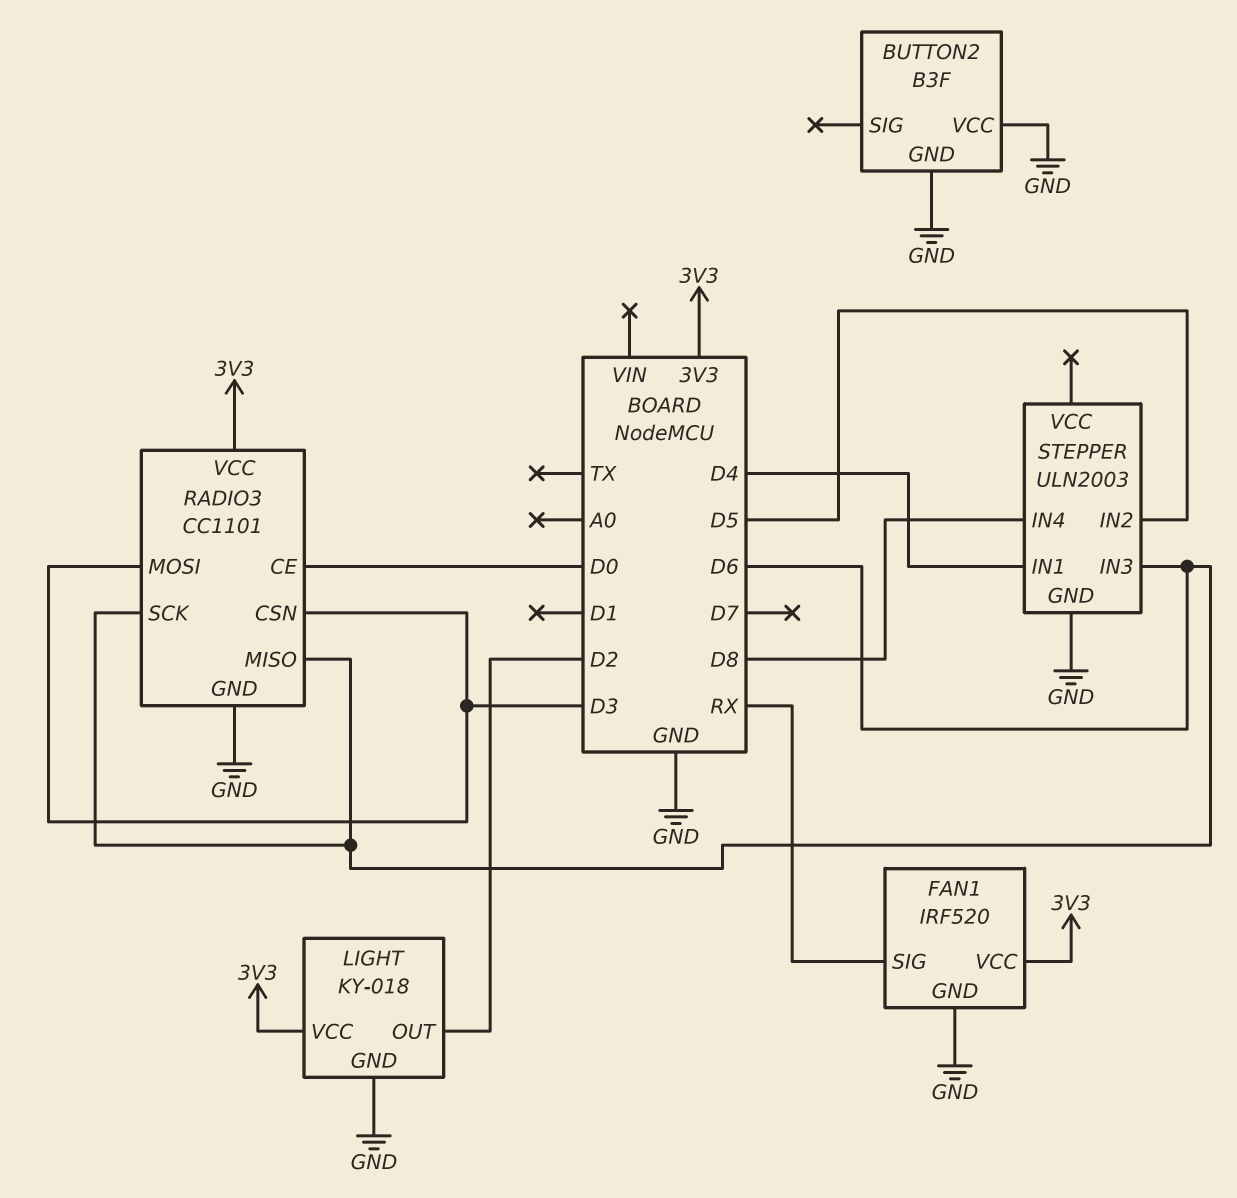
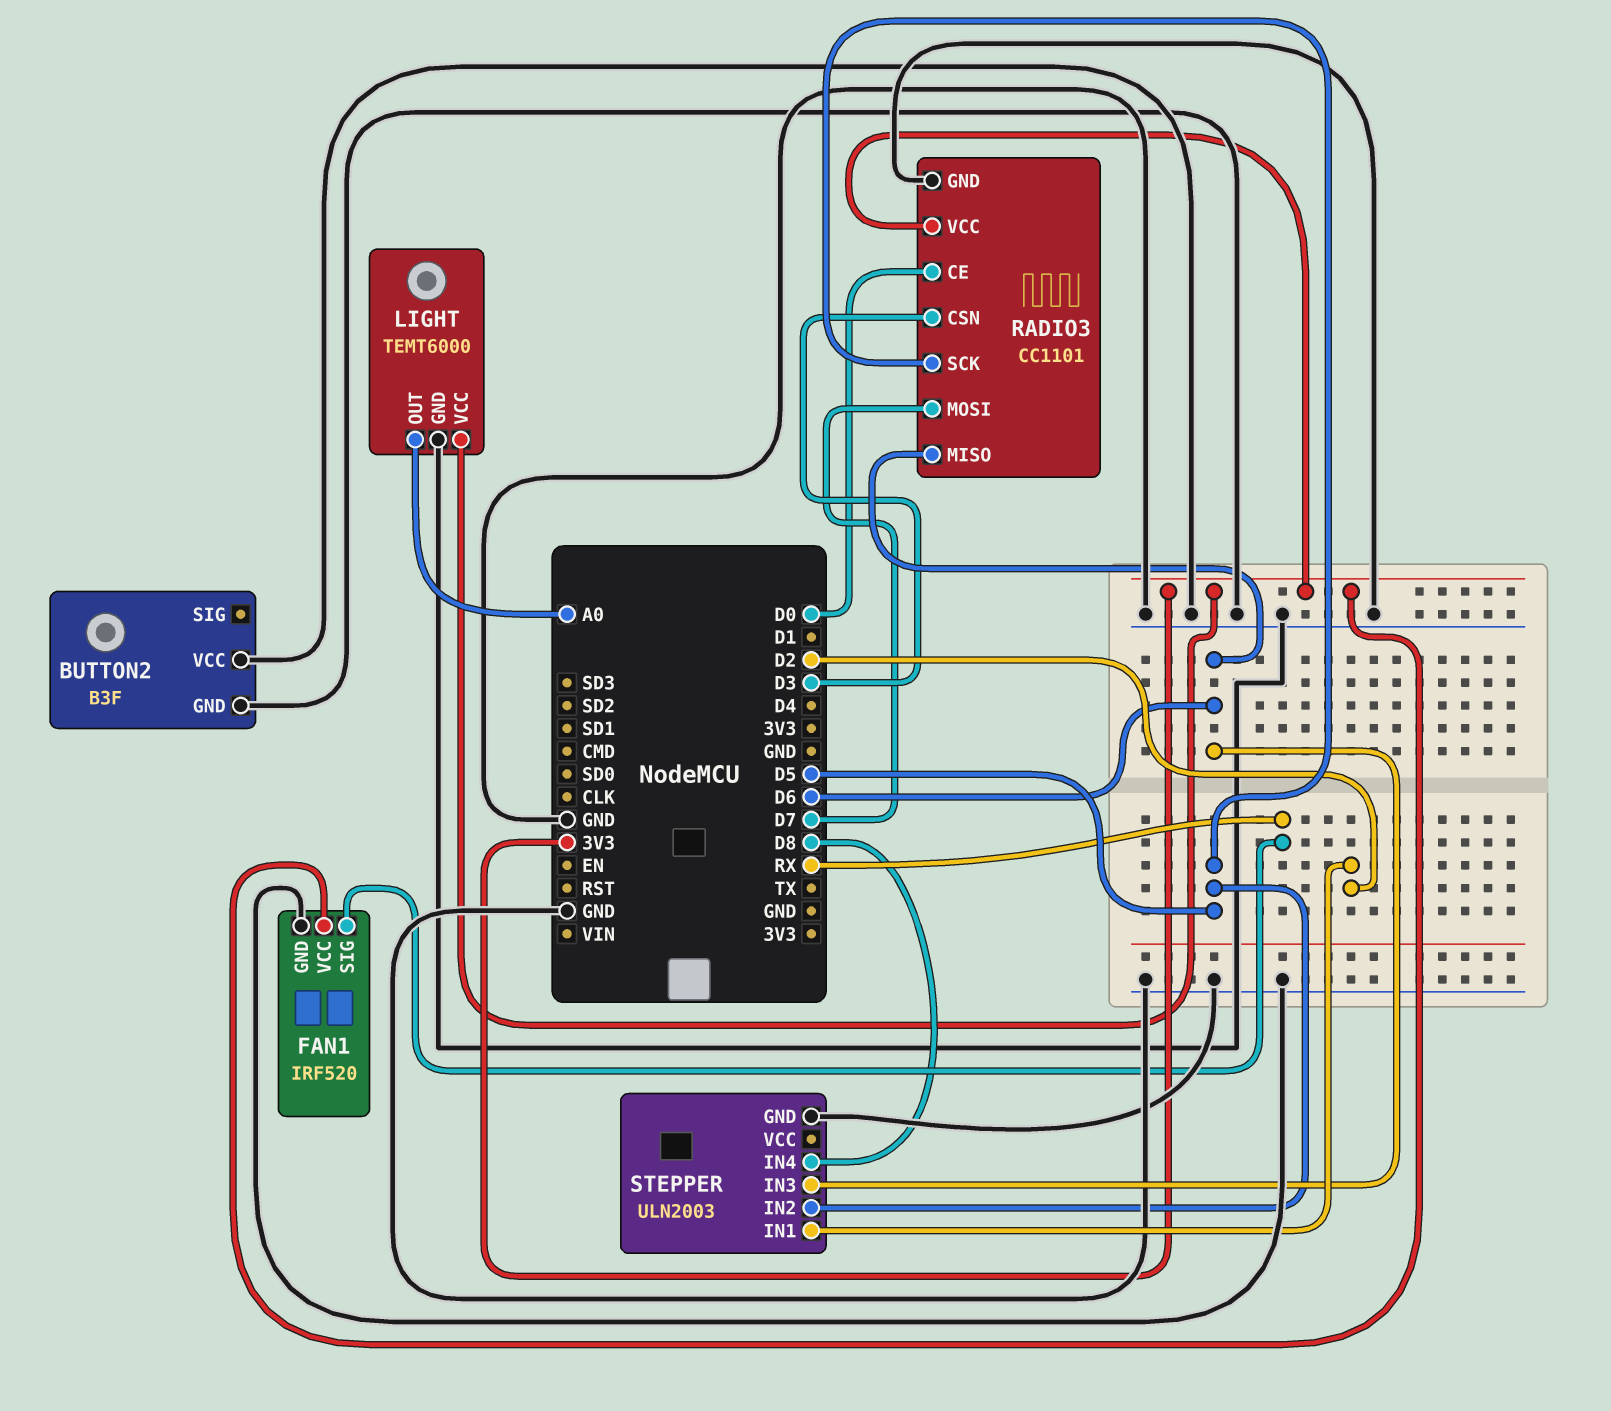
LIGHT: KY-018 -> TEMT6000
LIGHT pin OUT: D2 -> A0
RADIO3 pin MOSI: D3 -> D7
RADIO3 pin SCK: D6 -> D5
STEPPER pin IN1: D4 -> D2

